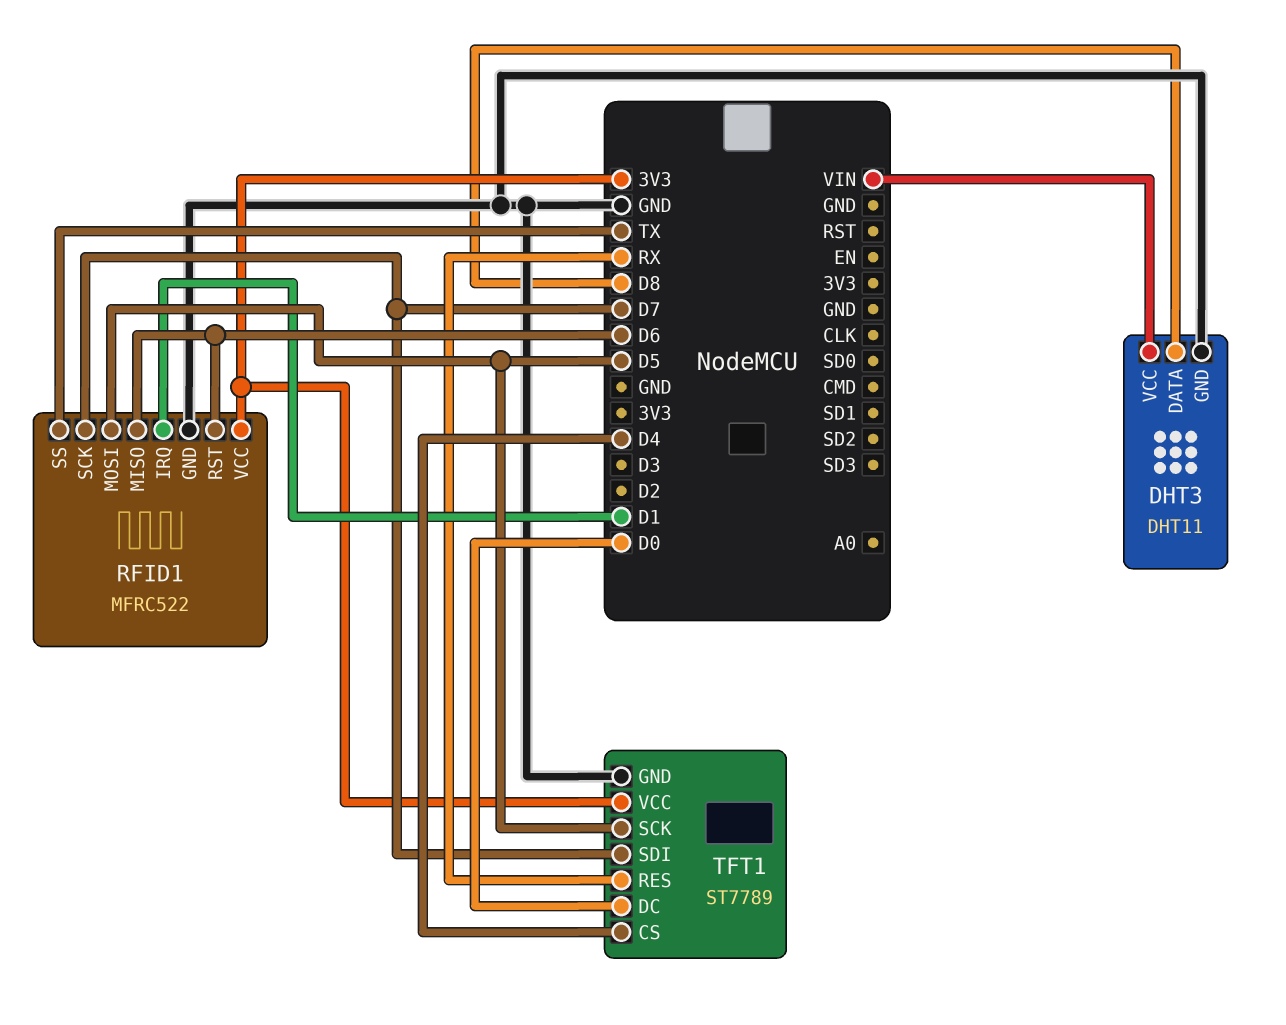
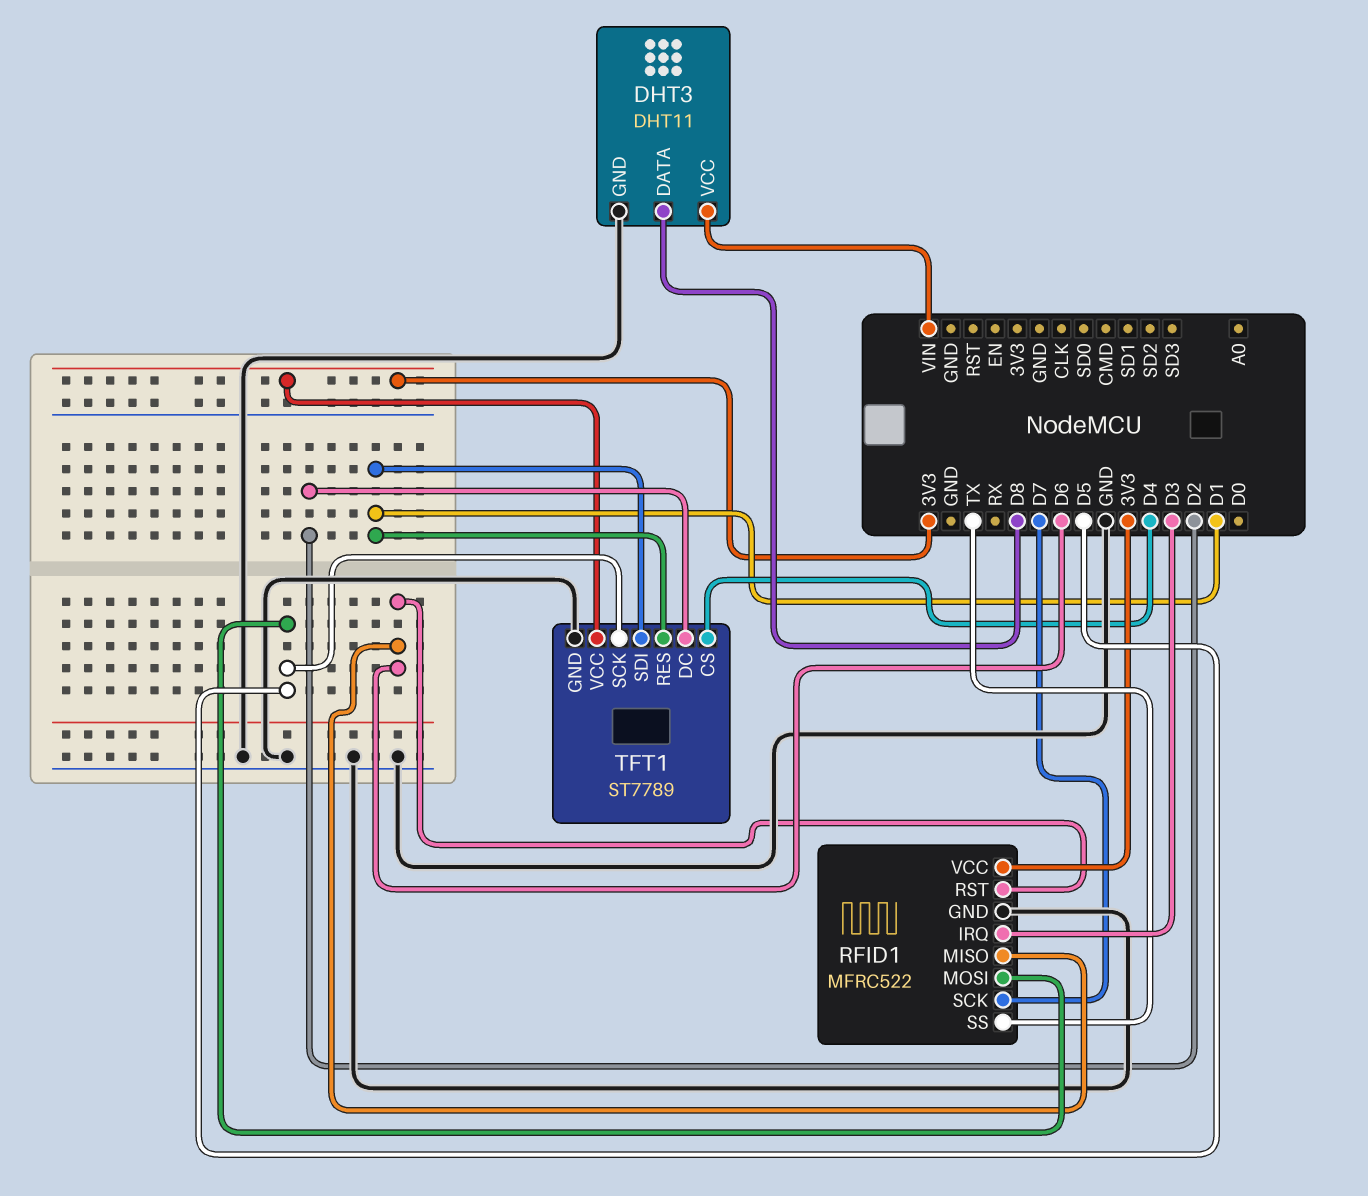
RFID1 pin IRQ: D1 -> D3
TFT1 pin DC: D0 -> D2
TFT1 pin RES: RX -> D1
TFT1 pin SDI: D7 -> D1

